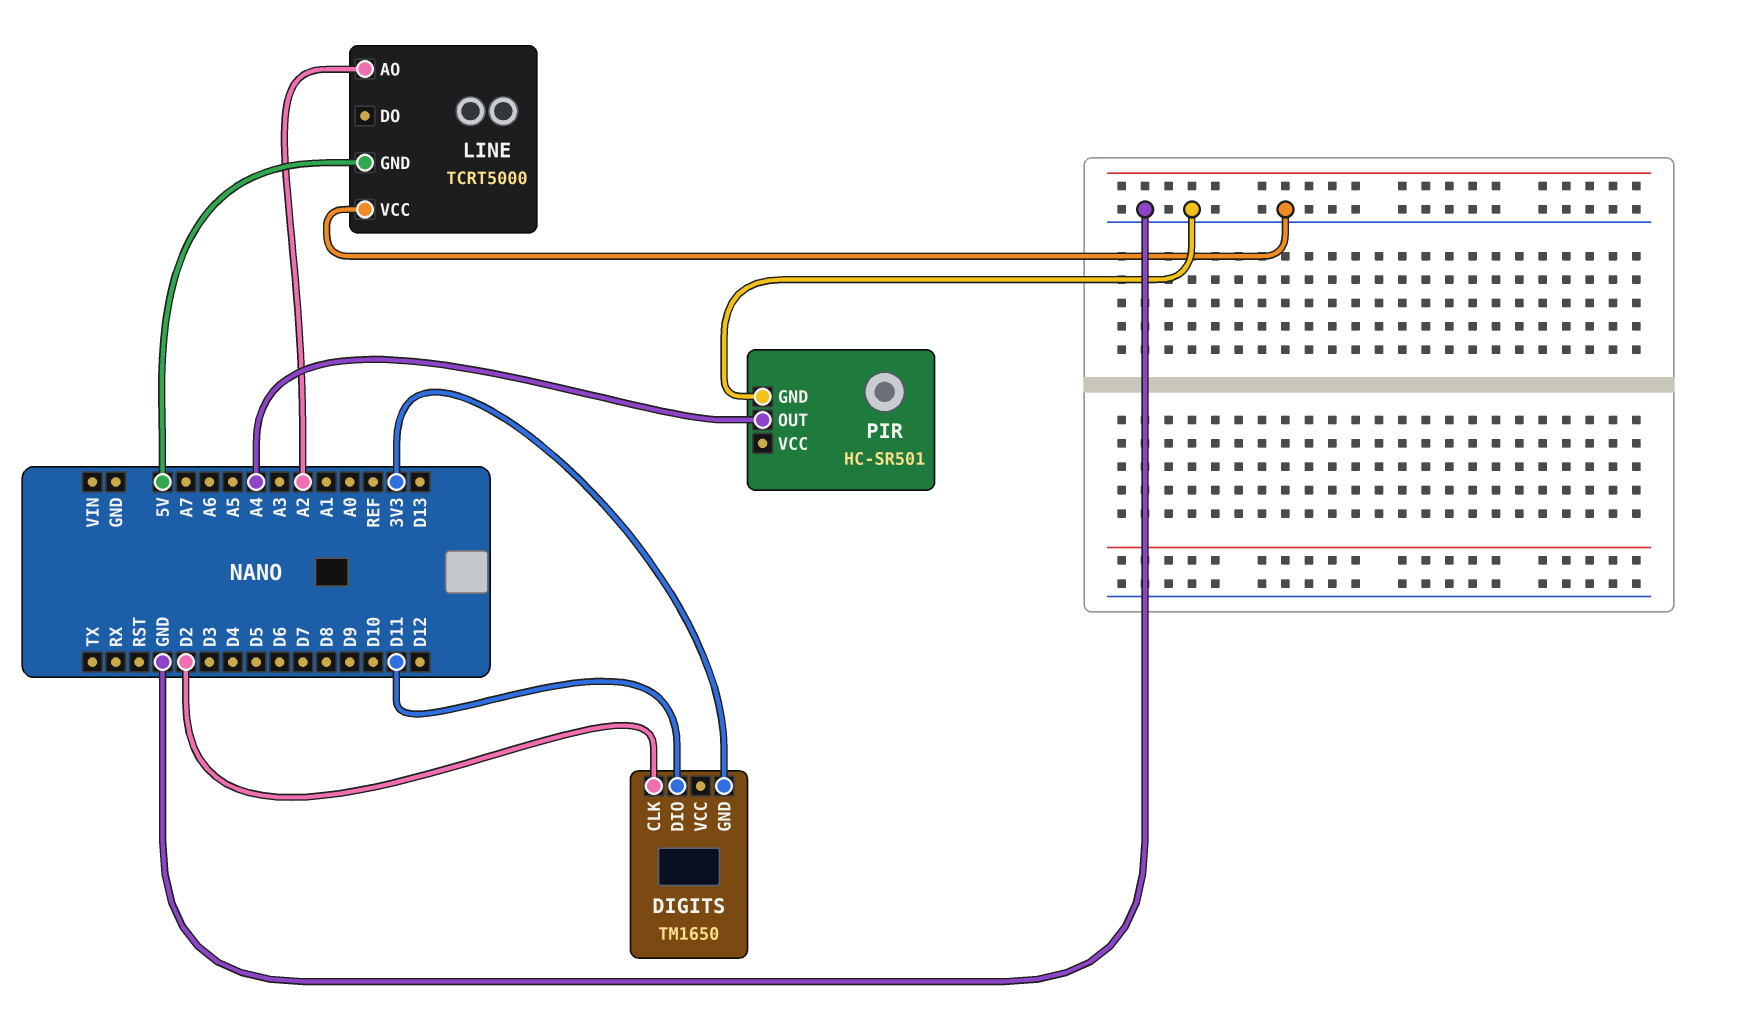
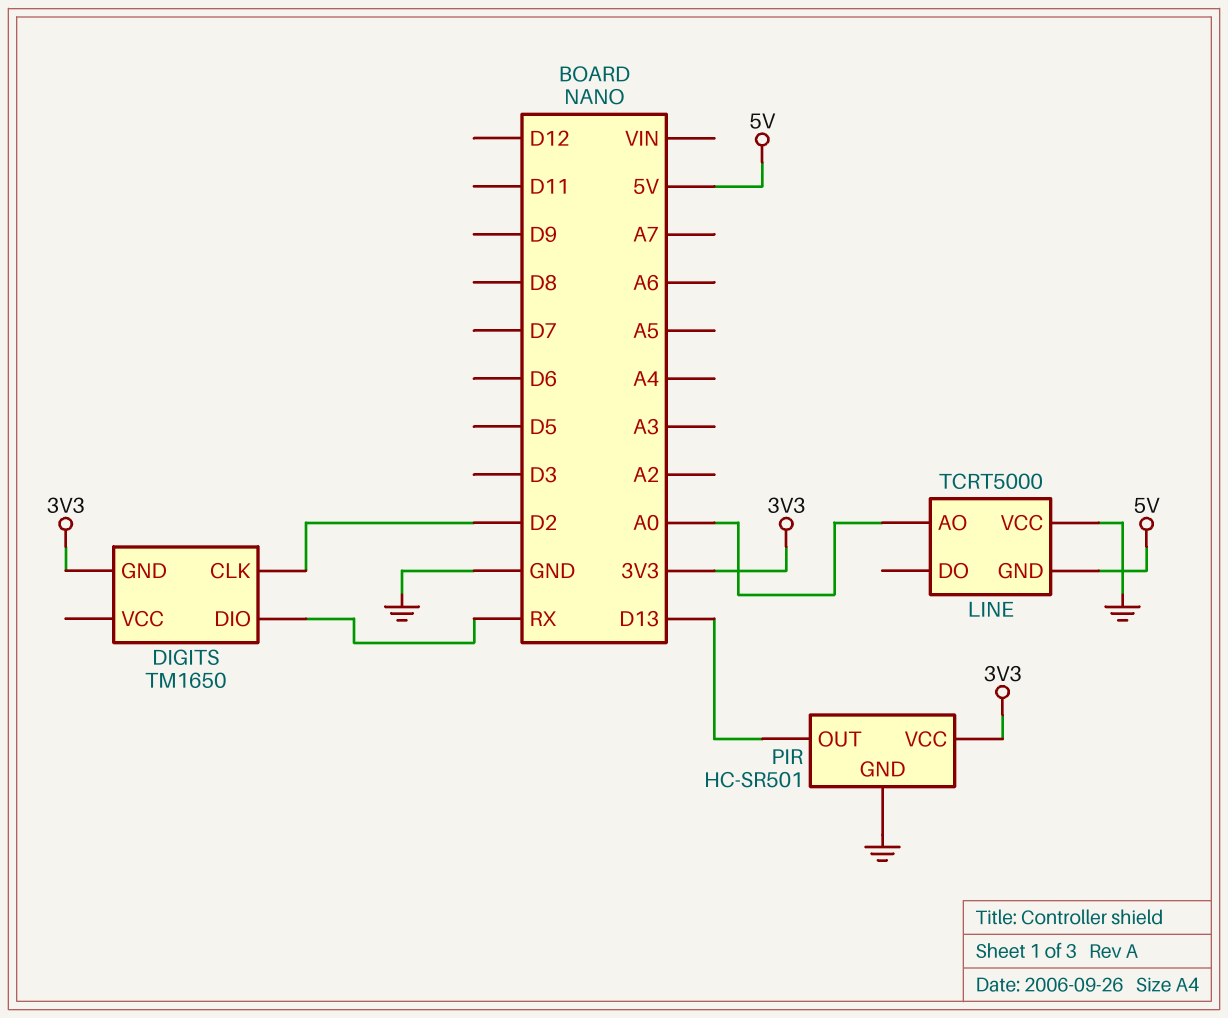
DIGITS pin DIO: D11 -> RX
LINE pin AO: A2 -> A0
PIR pin OUT: A4 -> D13
PIR pin VCC: none -> 3V3

